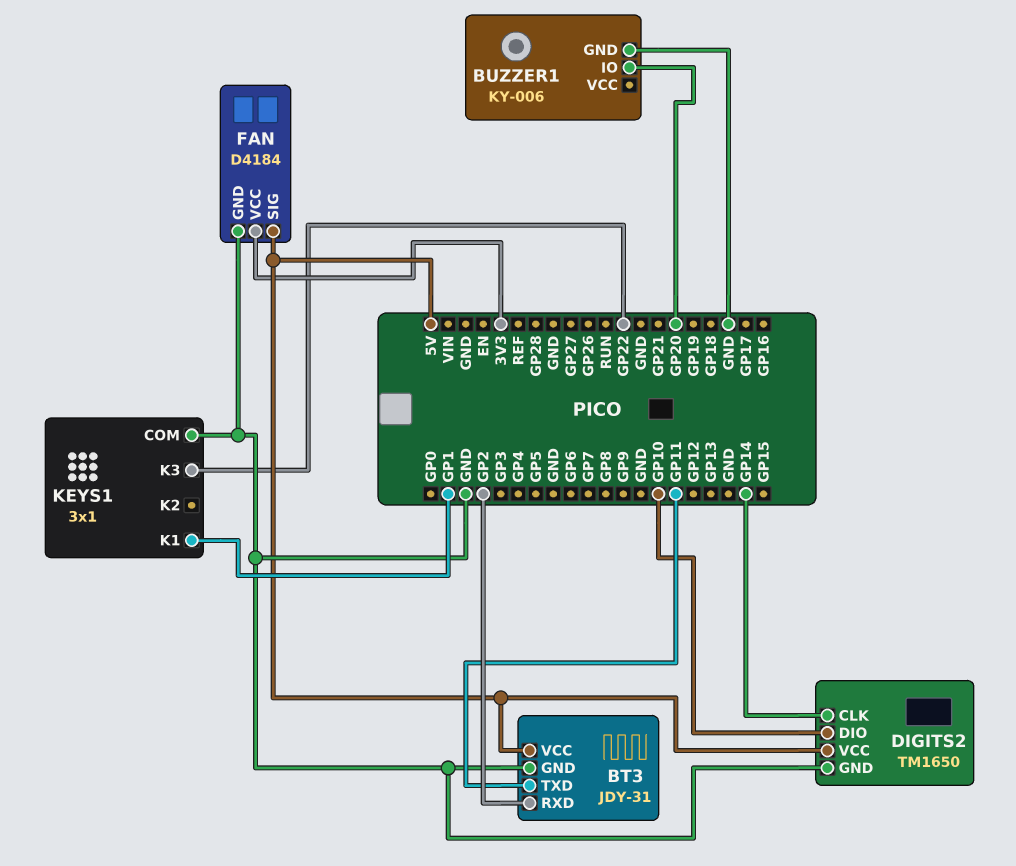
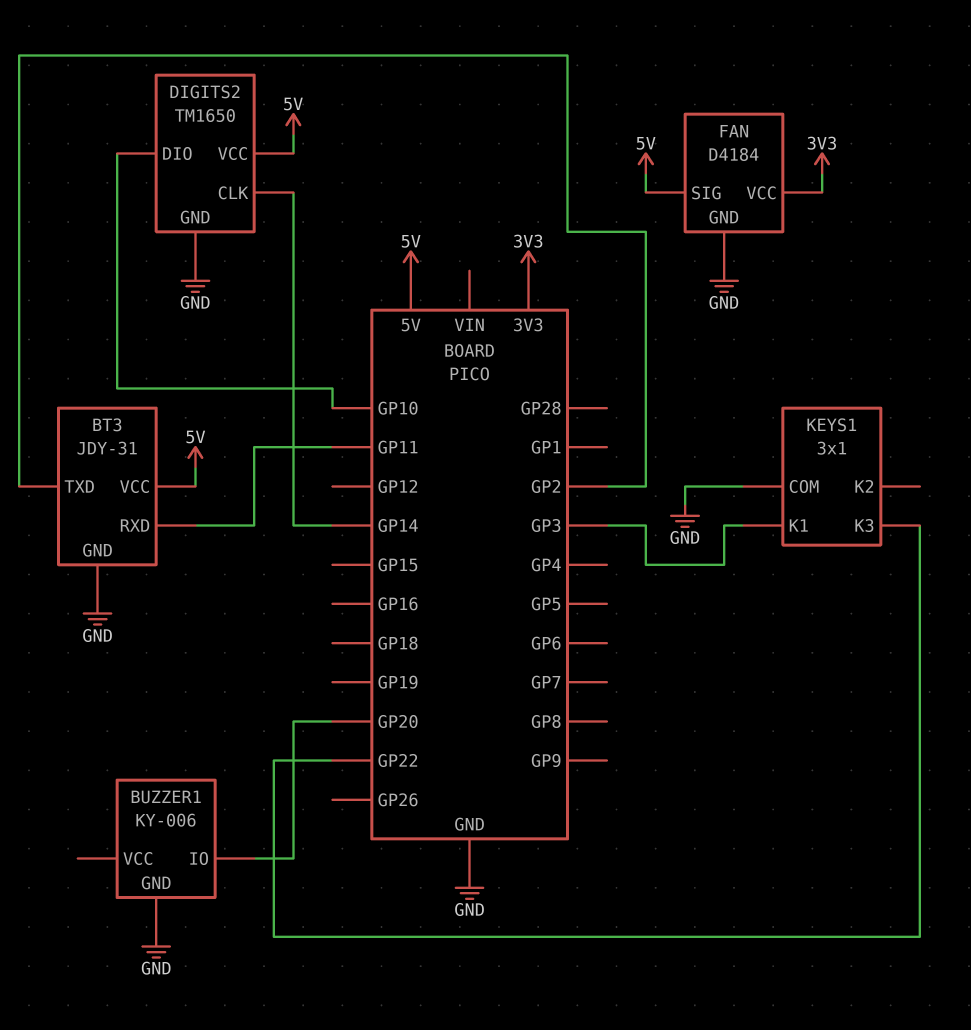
BT3 pin RXD: GP2 -> GP11
BT3 pin TXD: GP11 -> GP2
KEYS1 pin K1: GP1 -> GP3

